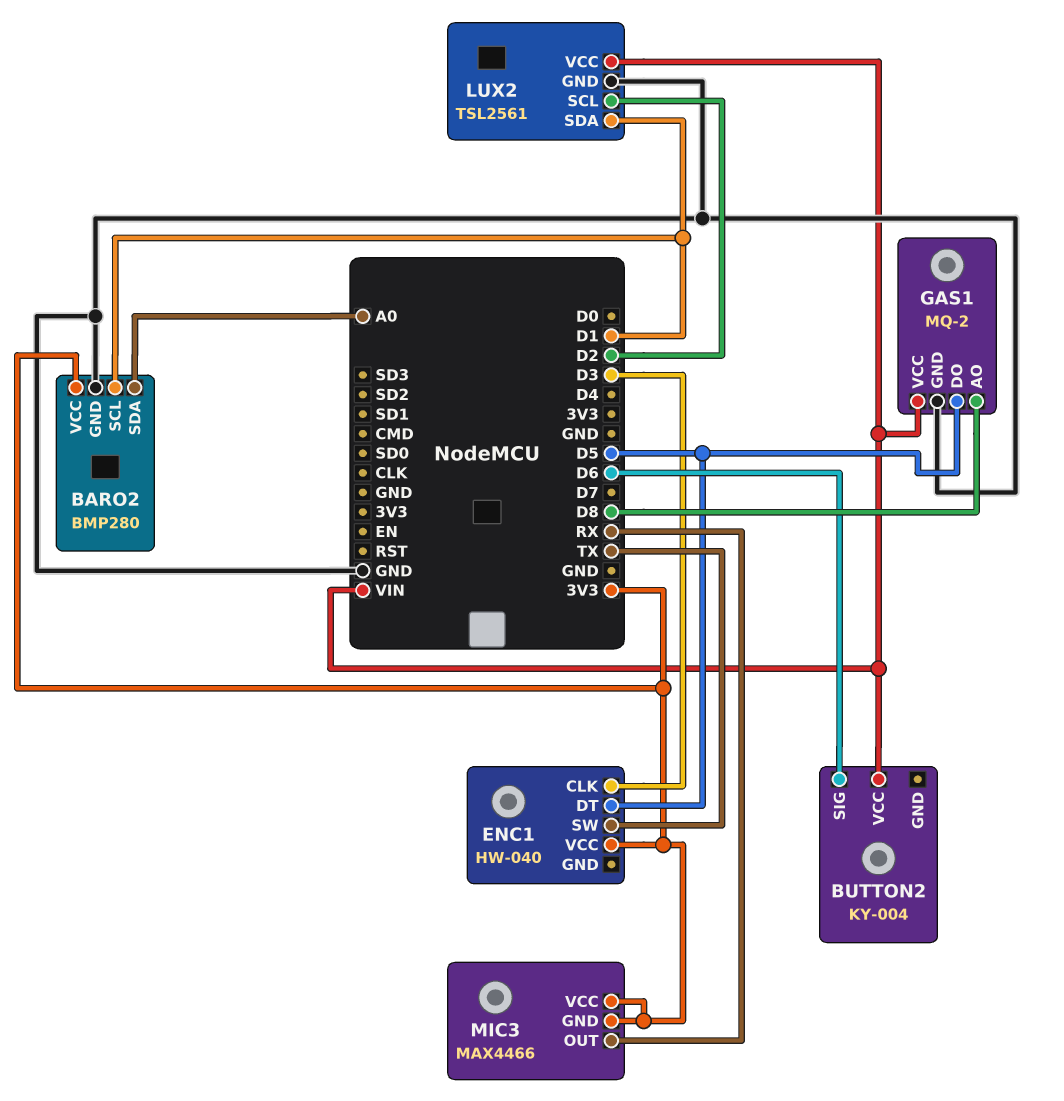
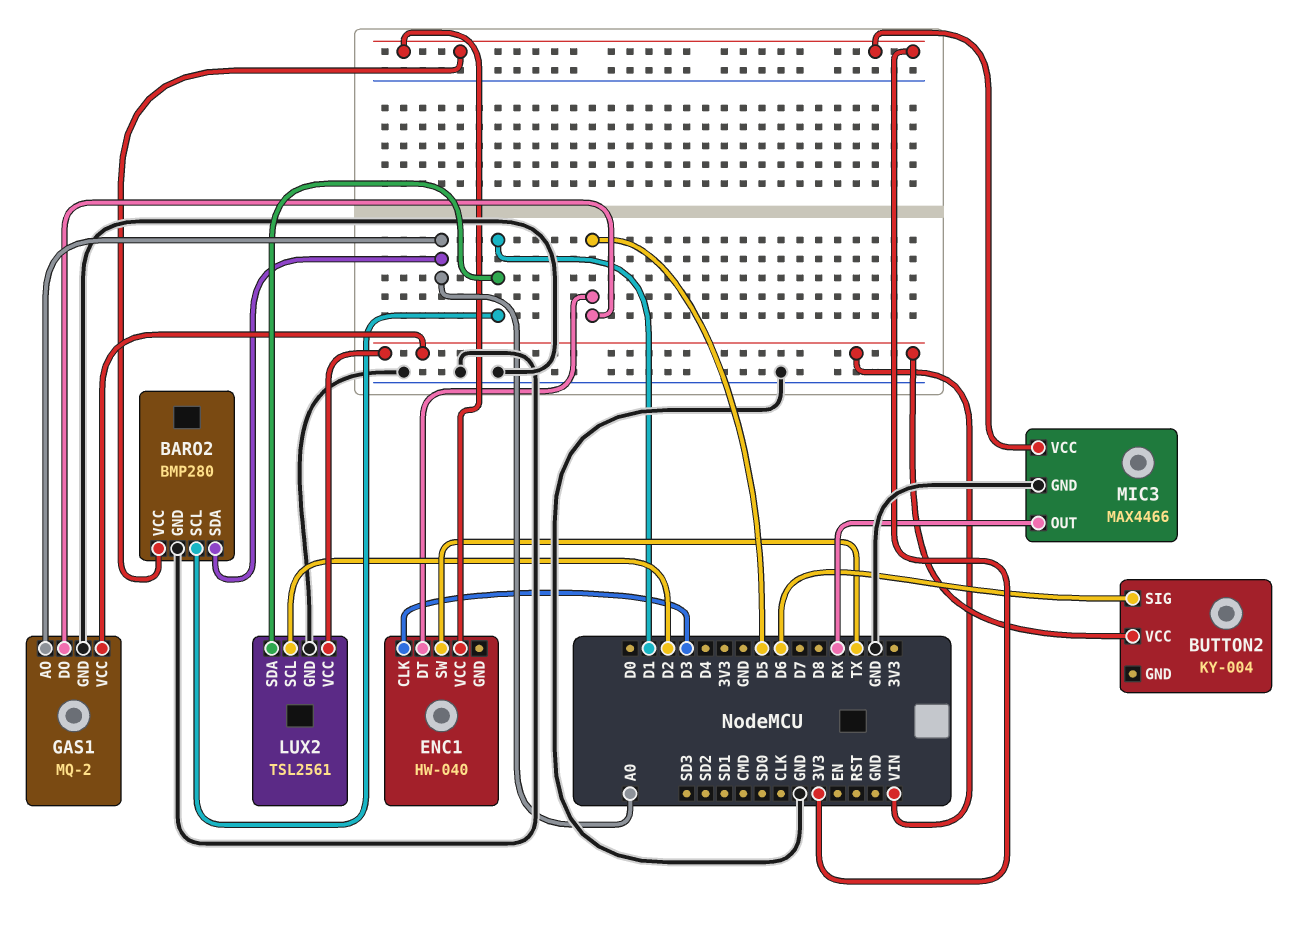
GAS1 pin AO: D8 -> A0
MIC3 pin GND: 3V3 -> GND

